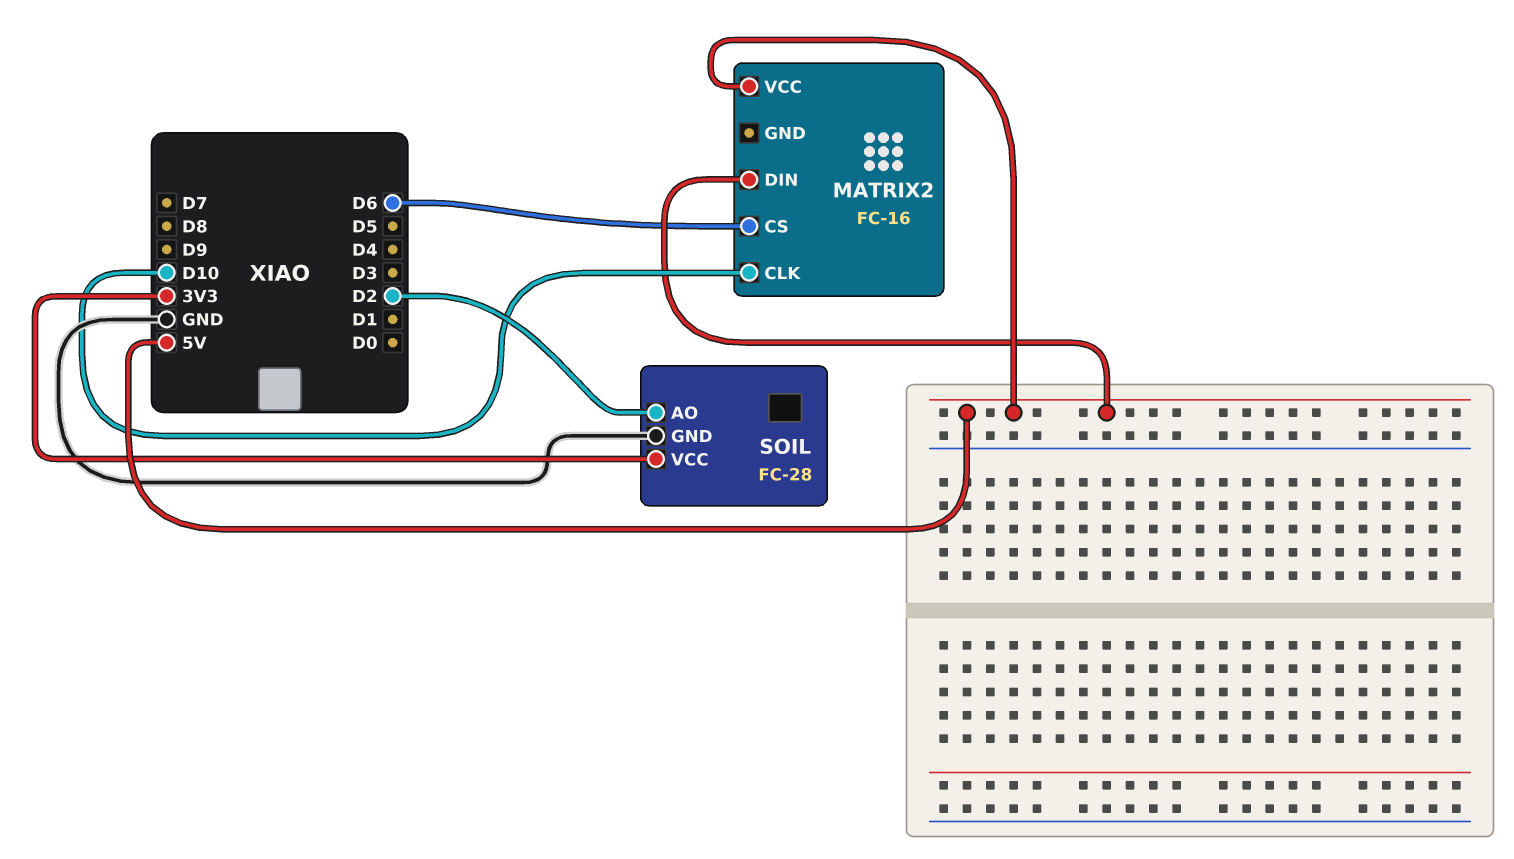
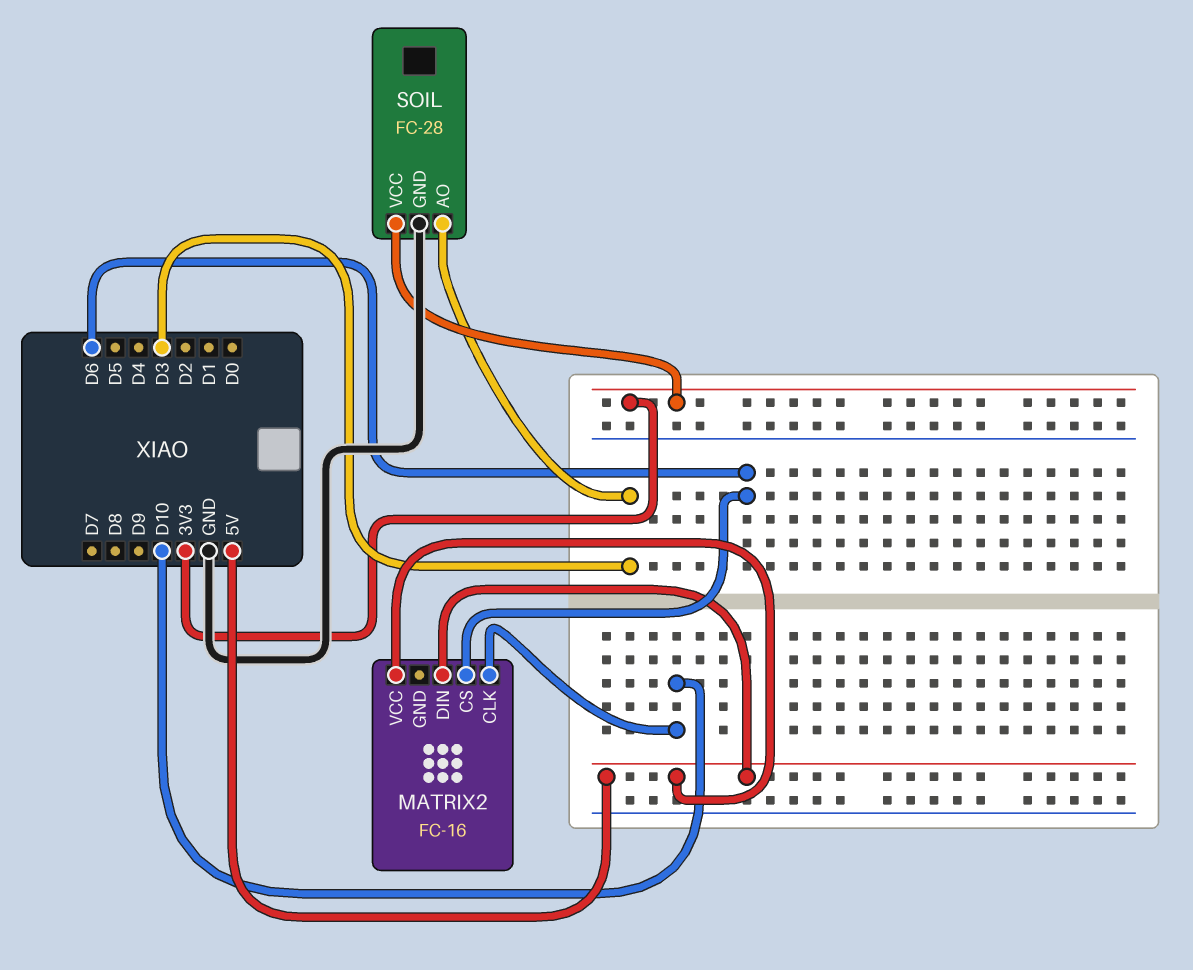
SOIL pin AO: D2 -> D3

